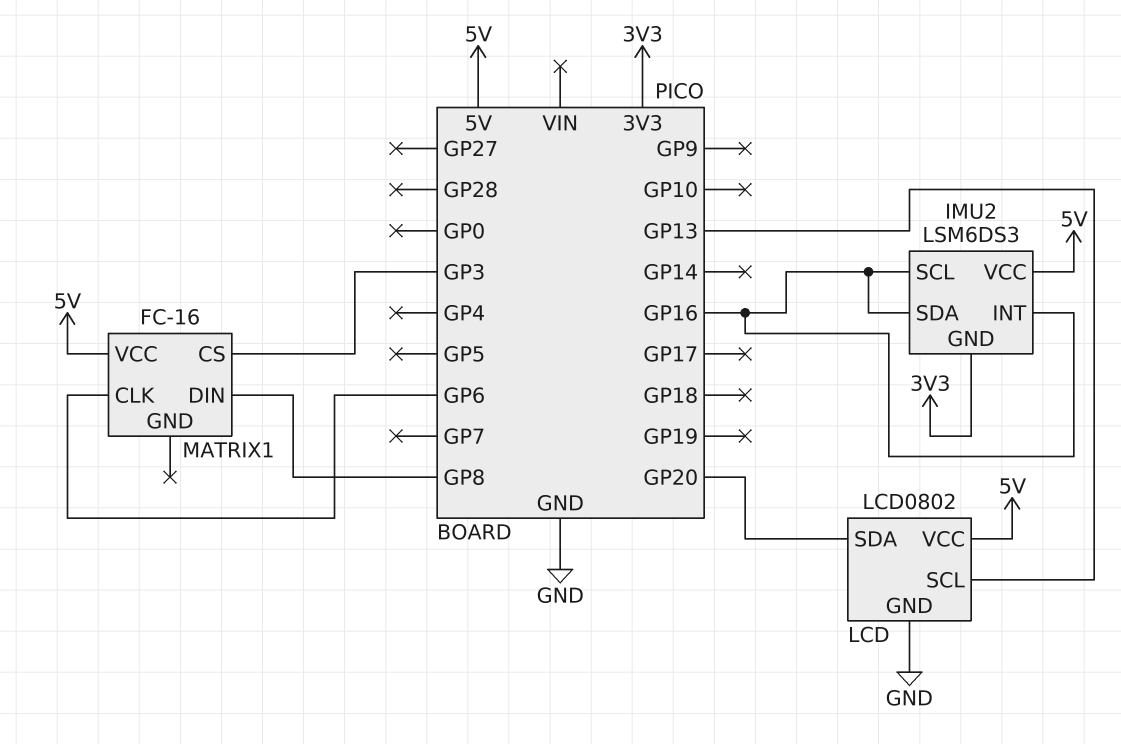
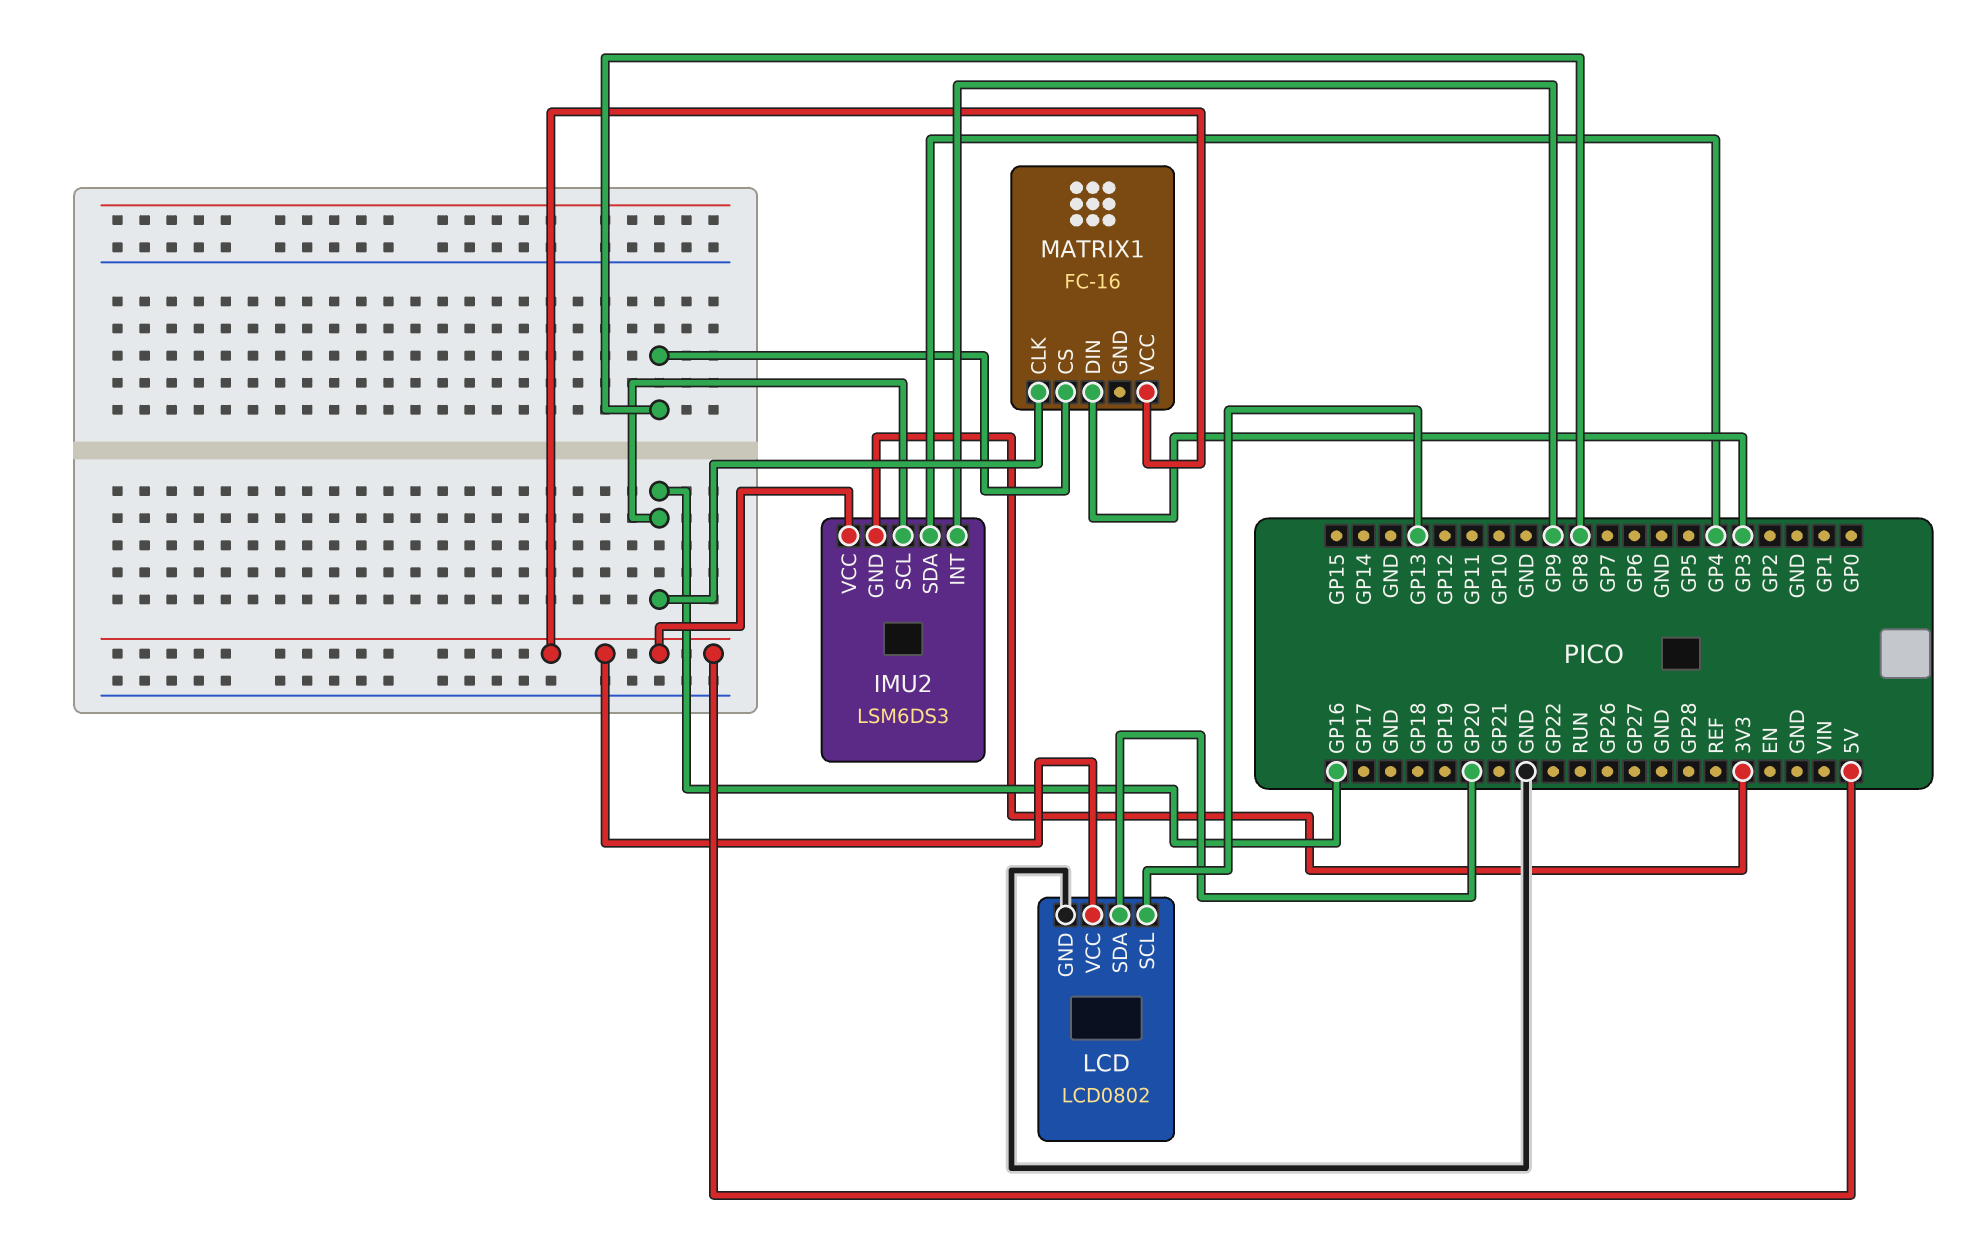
IMU2 pin INT: GP16 -> GP9
IMU2 pin SDA: GP16 -> GP4
MATRIX1 pin CLK: GP6 -> GP16
MATRIX1 pin CS: GP3 -> GP8
MATRIX1 pin DIN: GP8 -> GP3

